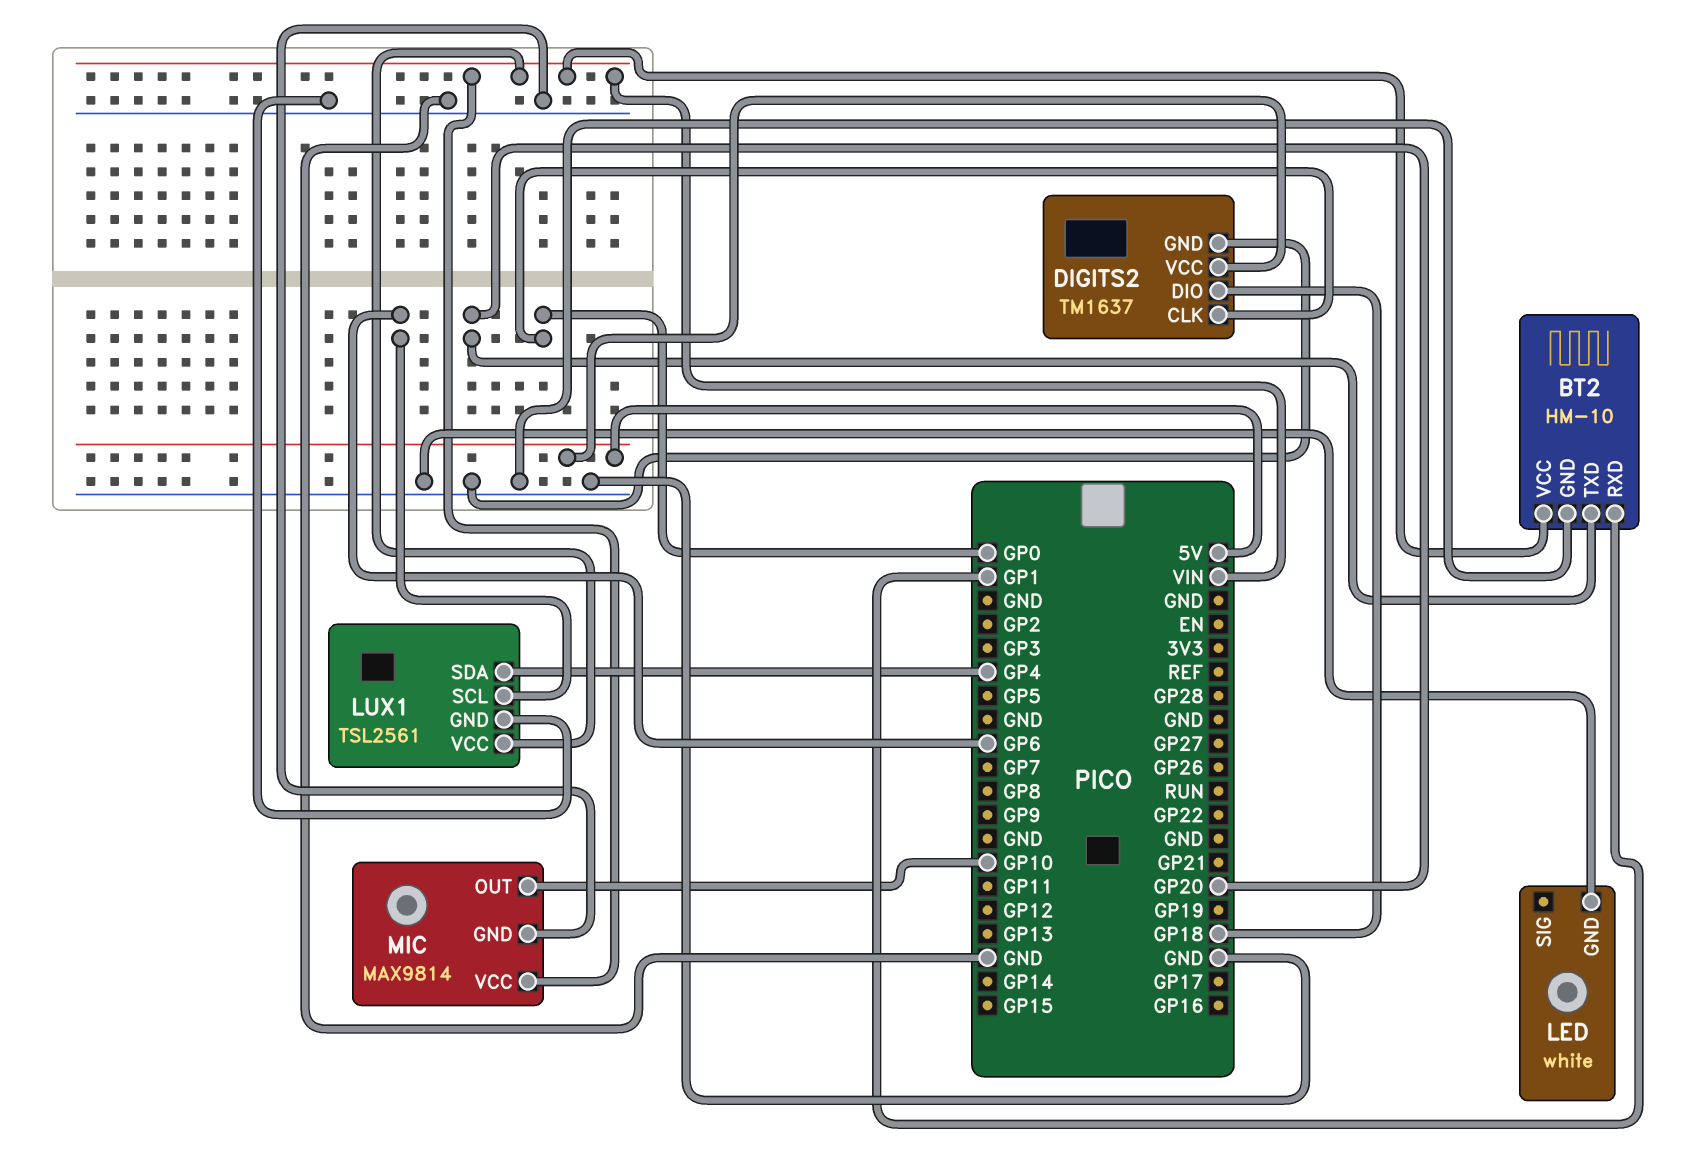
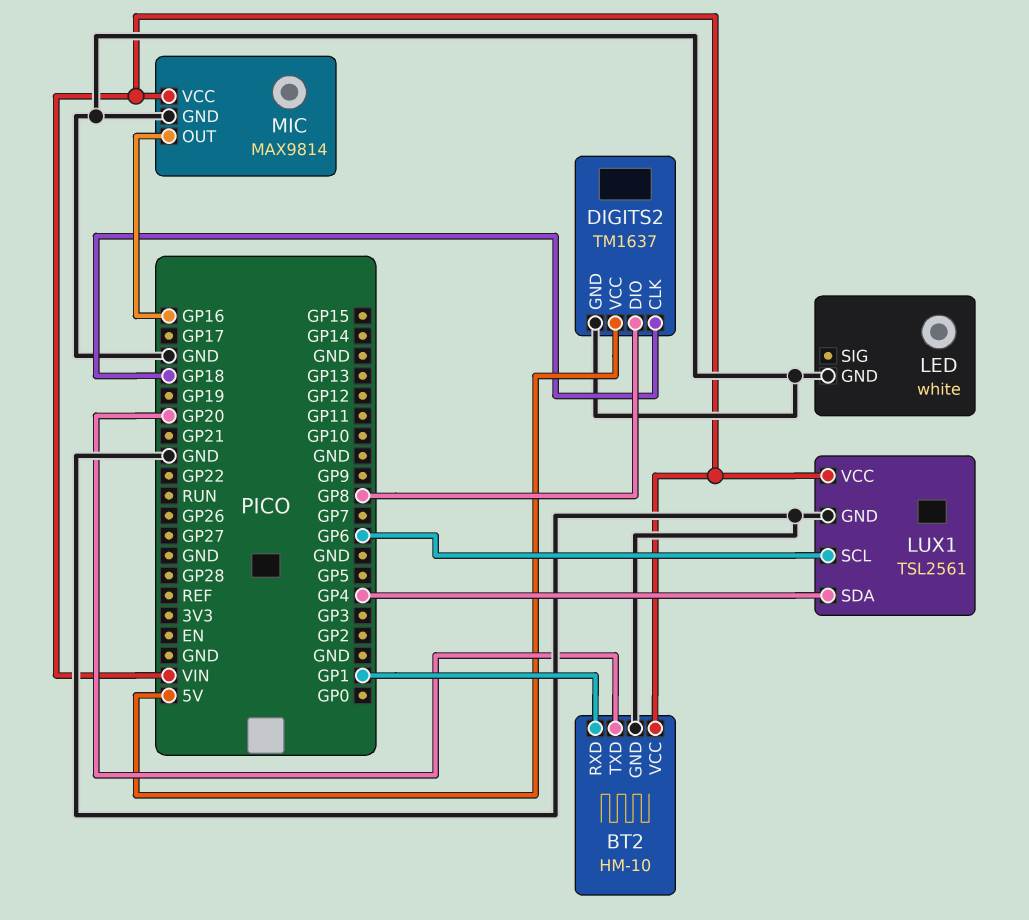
DIGITS2 pin CLK: GP0 -> GP18
DIGITS2 pin DIO: GP18 -> GP8
MIC pin OUT: GP10 -> GP16

